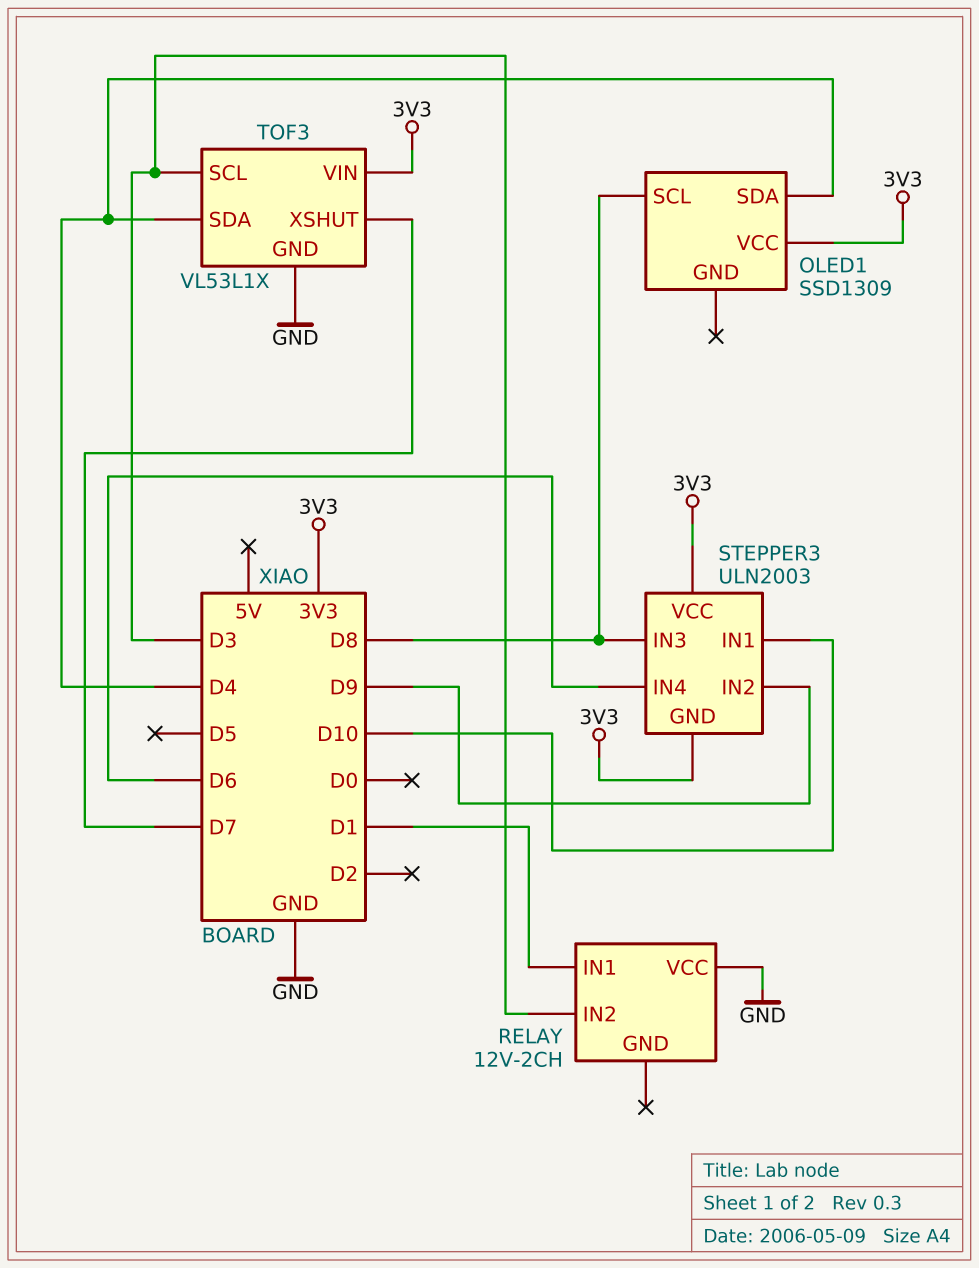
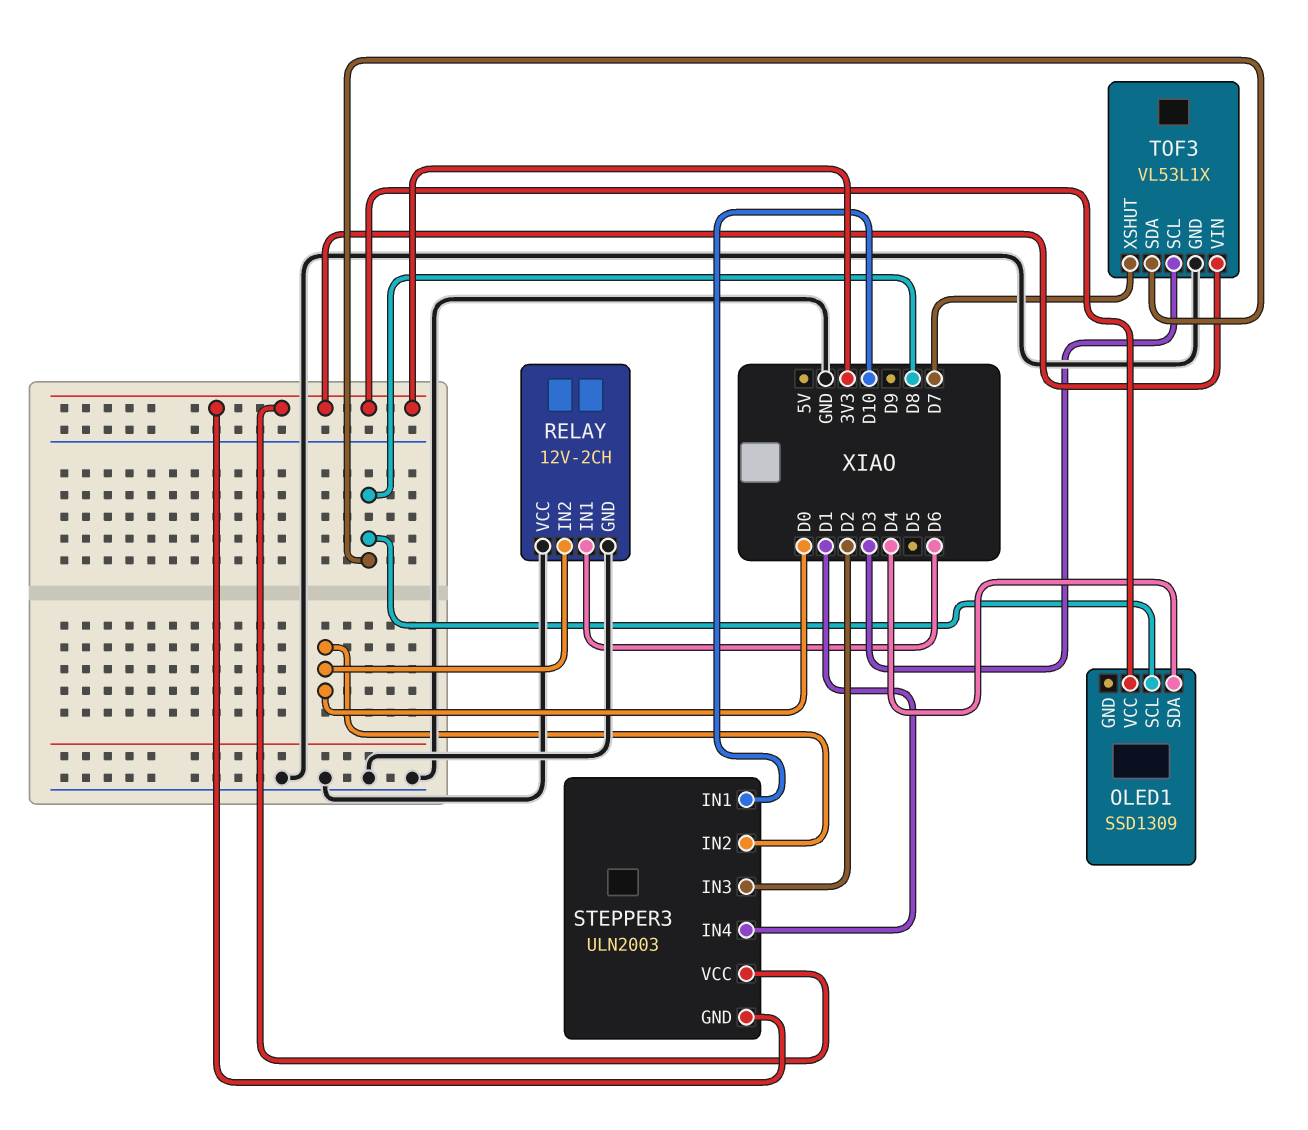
RELAY pin GND: none -> GND
RELAY pin IN1: D1 -> D6
RELAY pin IN2: D3 -> D0
STEPPER3 pin IN2: D9 -> D0
STEPPER3 pin IN3: D8 -> D2
STEPPER3 pin IN4: D6 -> D1
TOF3 pin SDA: D4 -> D8

